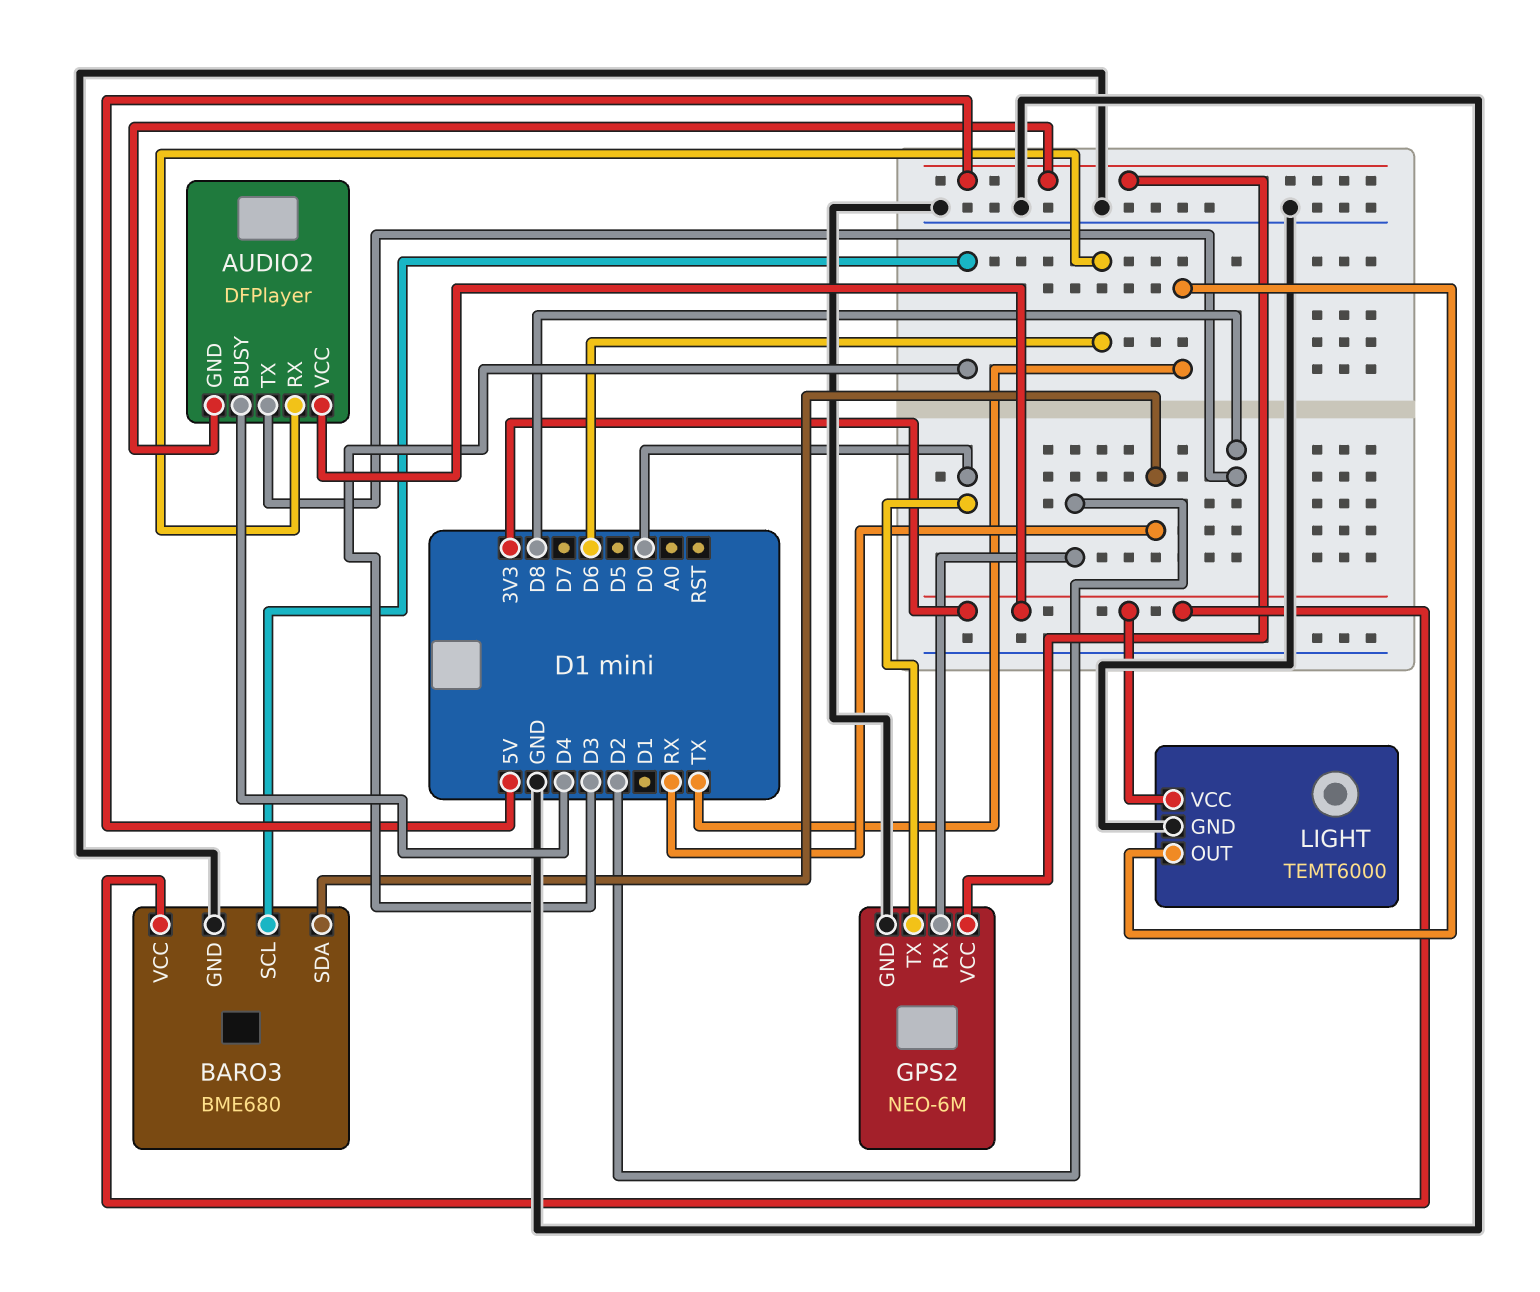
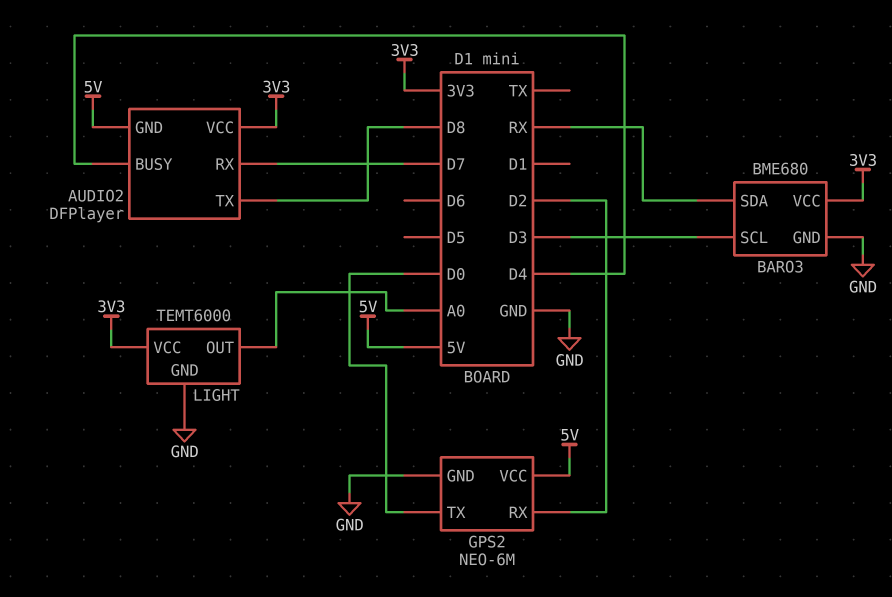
AUDIO2 pin RX: D6 -> D7
LIGHT pin OUT: TX -> A0

